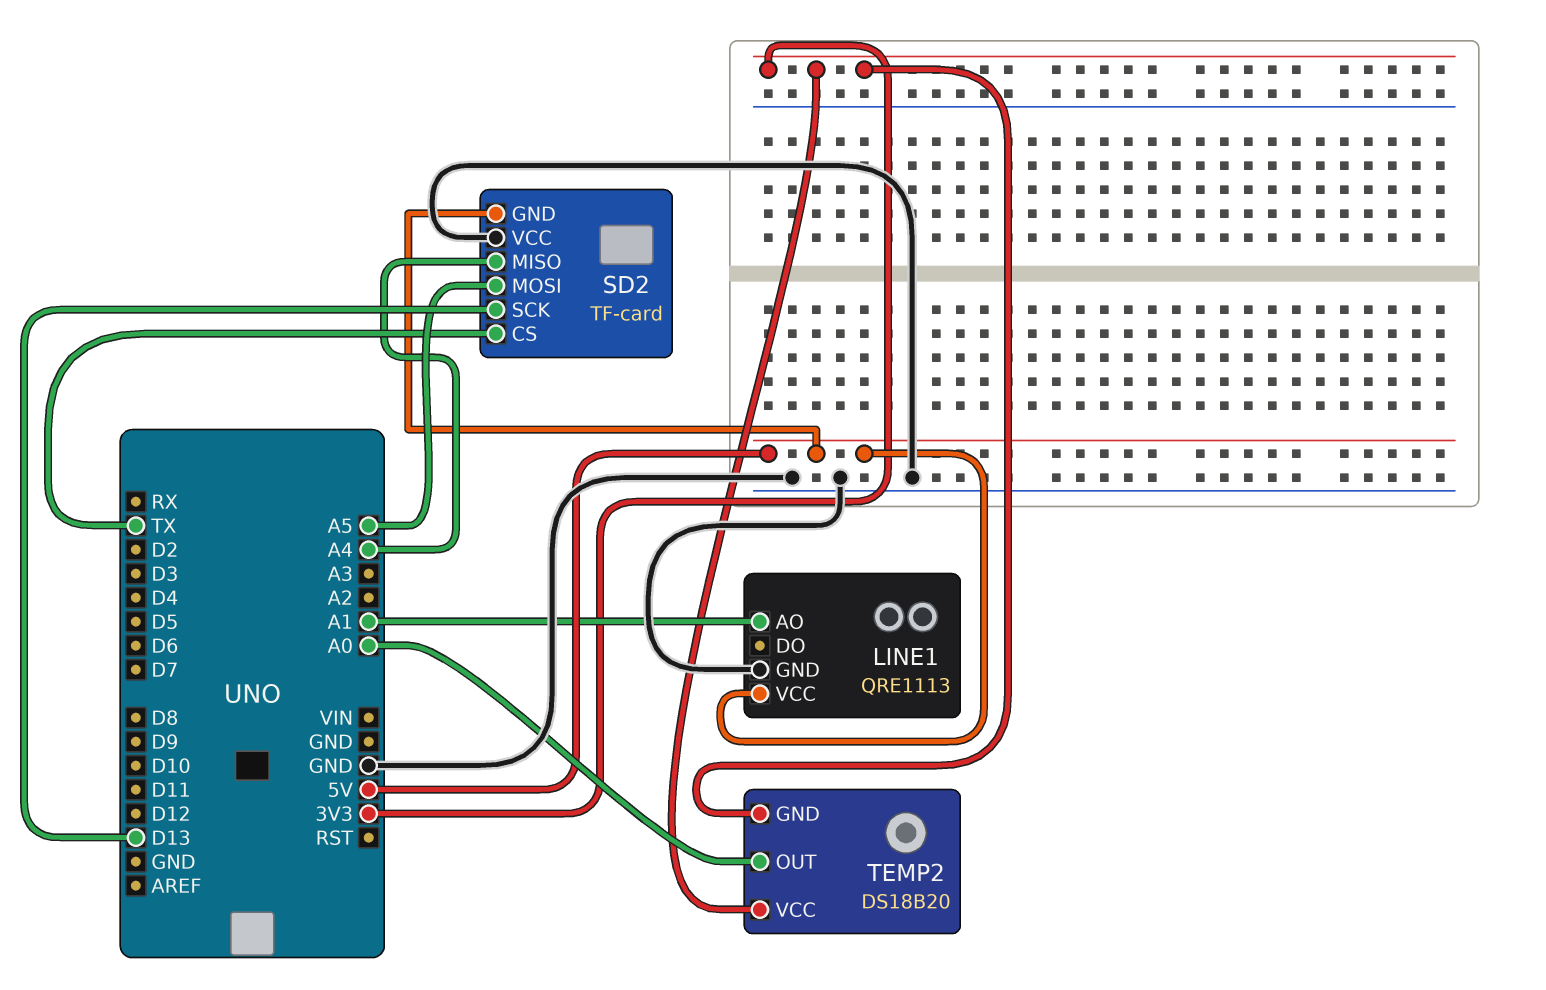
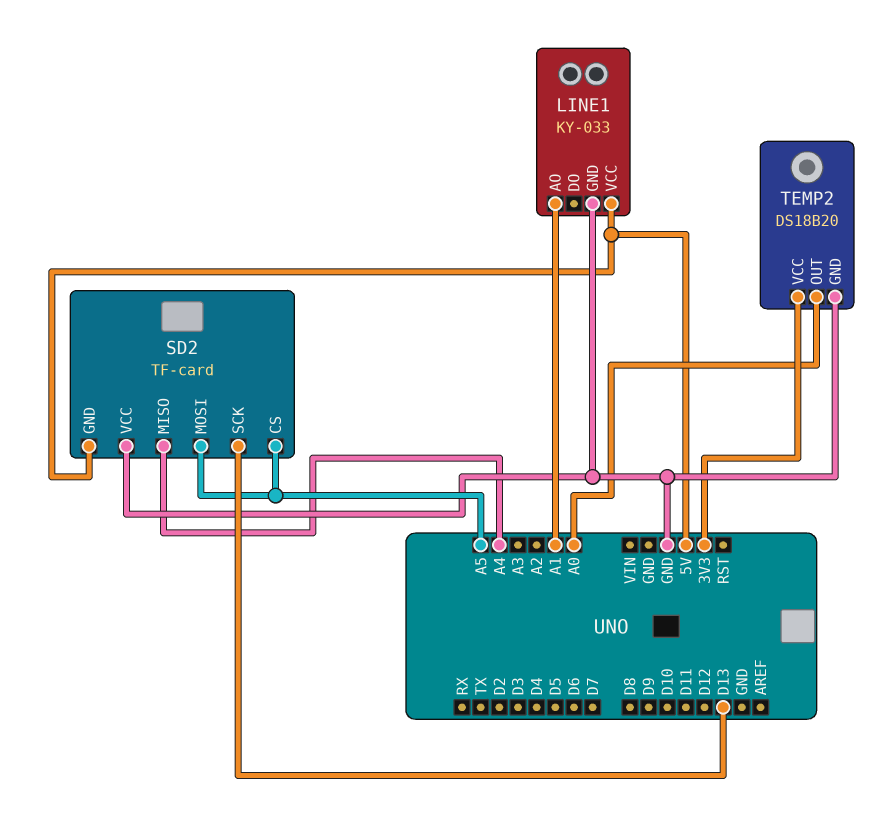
LINE1: QRE1113 -> KY-033
SD2 pin CS: TX -> A5
TEMP2 pin GND: 3V3 -> GND

